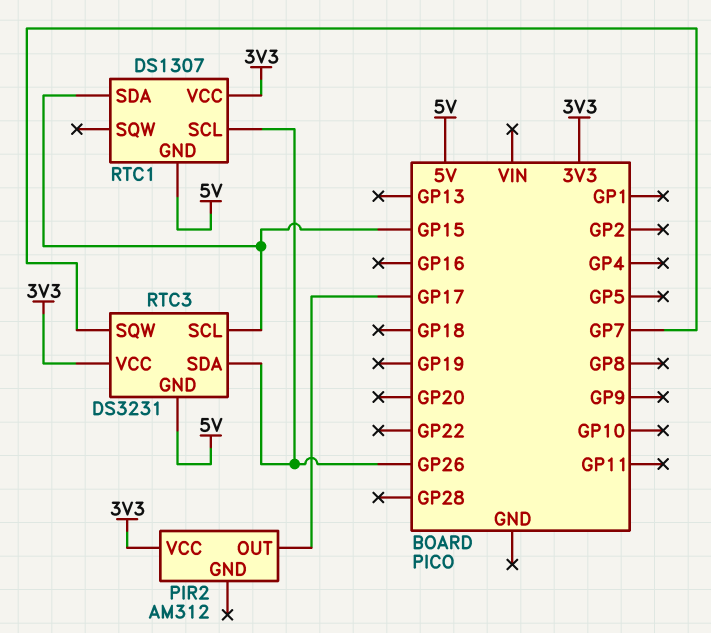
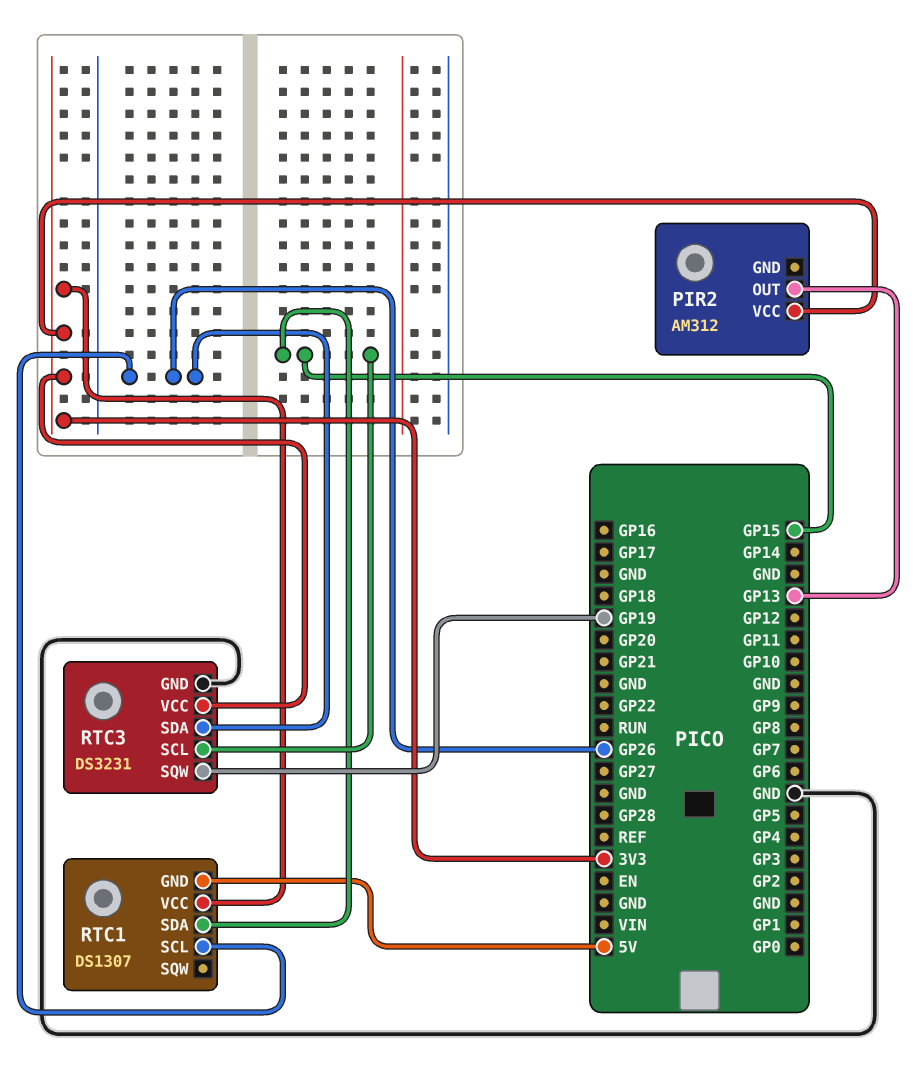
PIR2 pin OUT: GP17 -> GP13
RTC3 pin GND: 5V -> GND
RTC3 pin SQW: GP7 -> GP19

